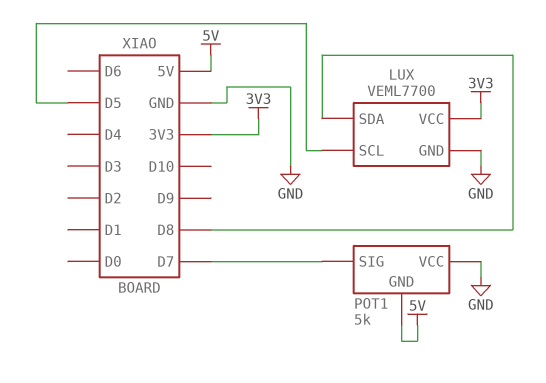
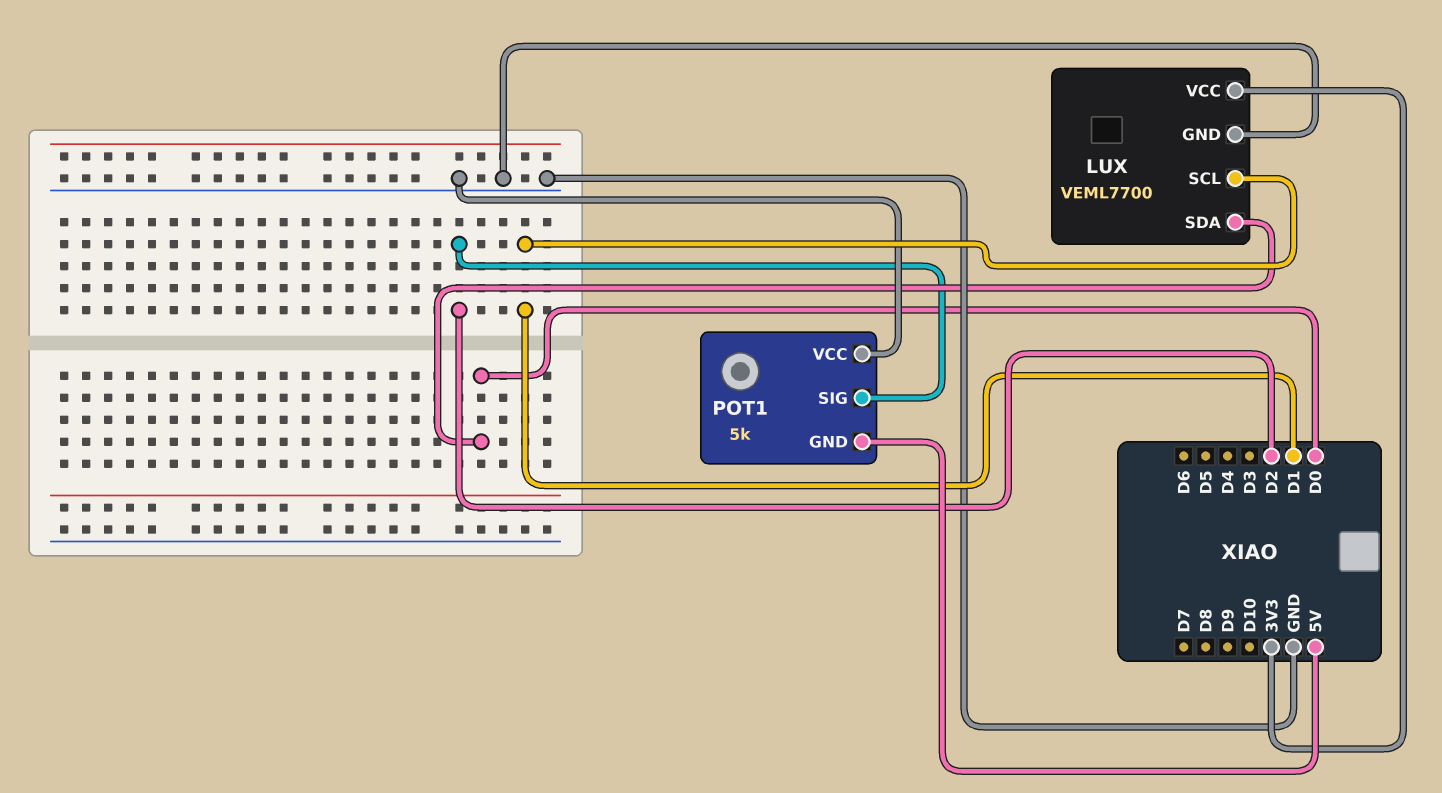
LUX pin SCL: D5 -> D1
LUX pin SDA: D8 -> D0
POT1 pin SIG: D7 -> D2

